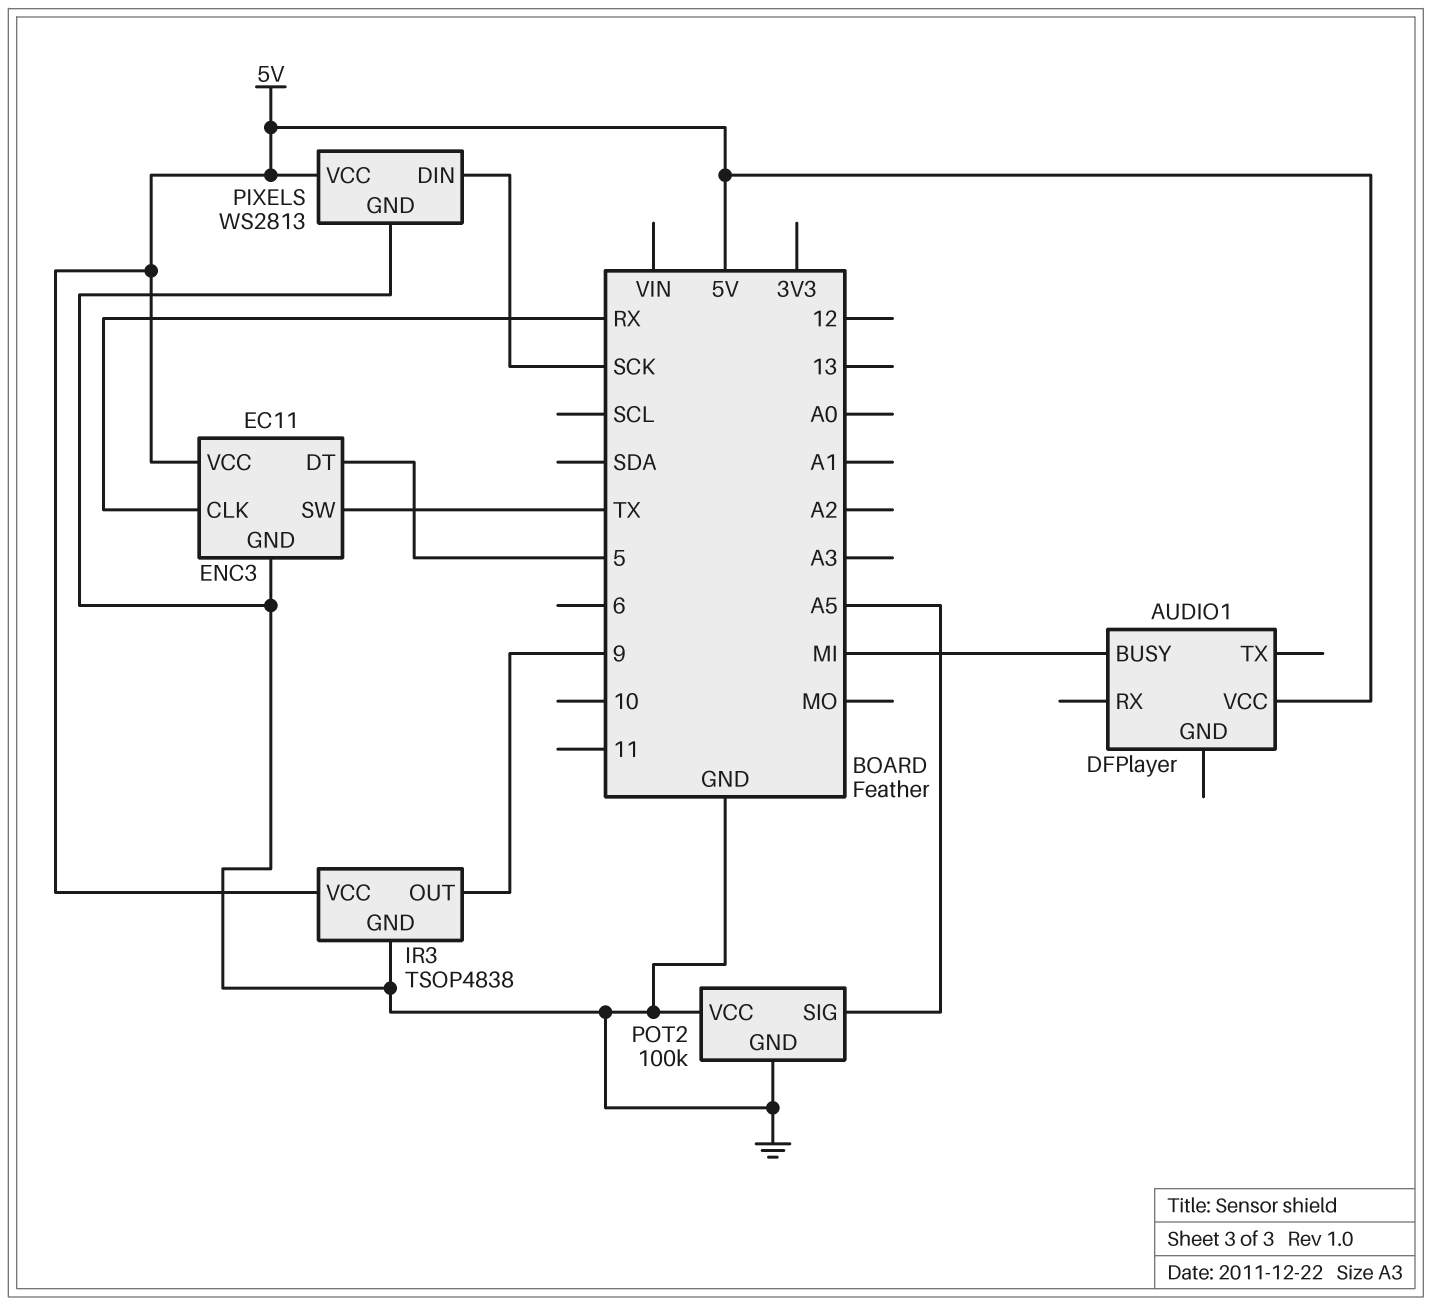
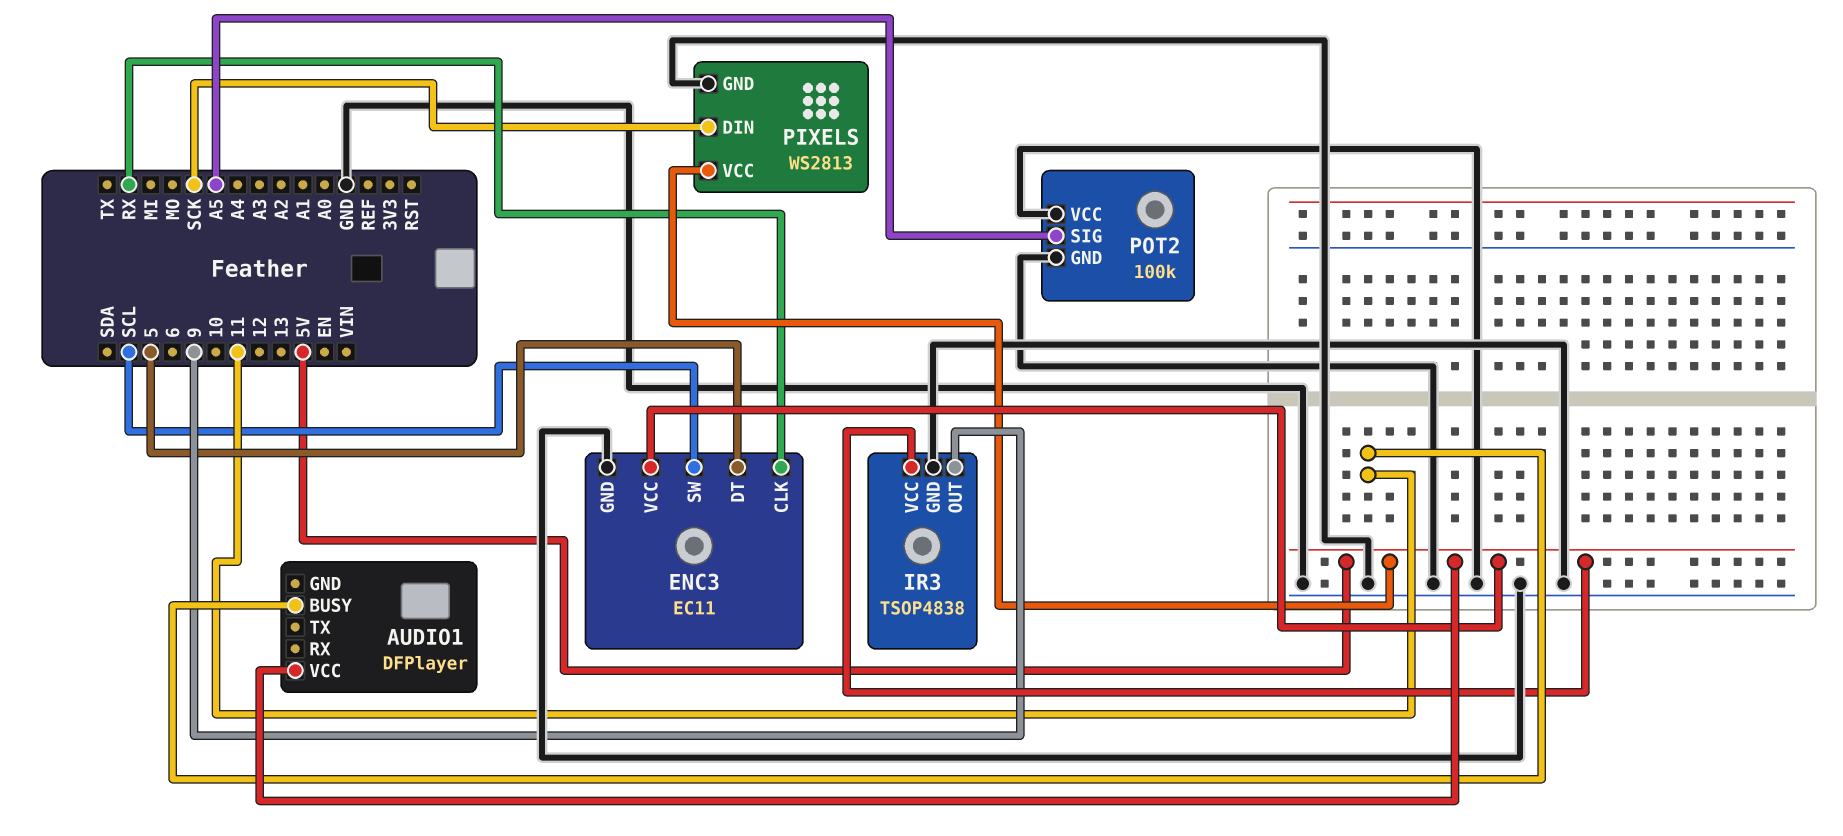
AUDIO1 pin BUSY: MI -> 11
ENC3 pin SW: TX -> SCL

